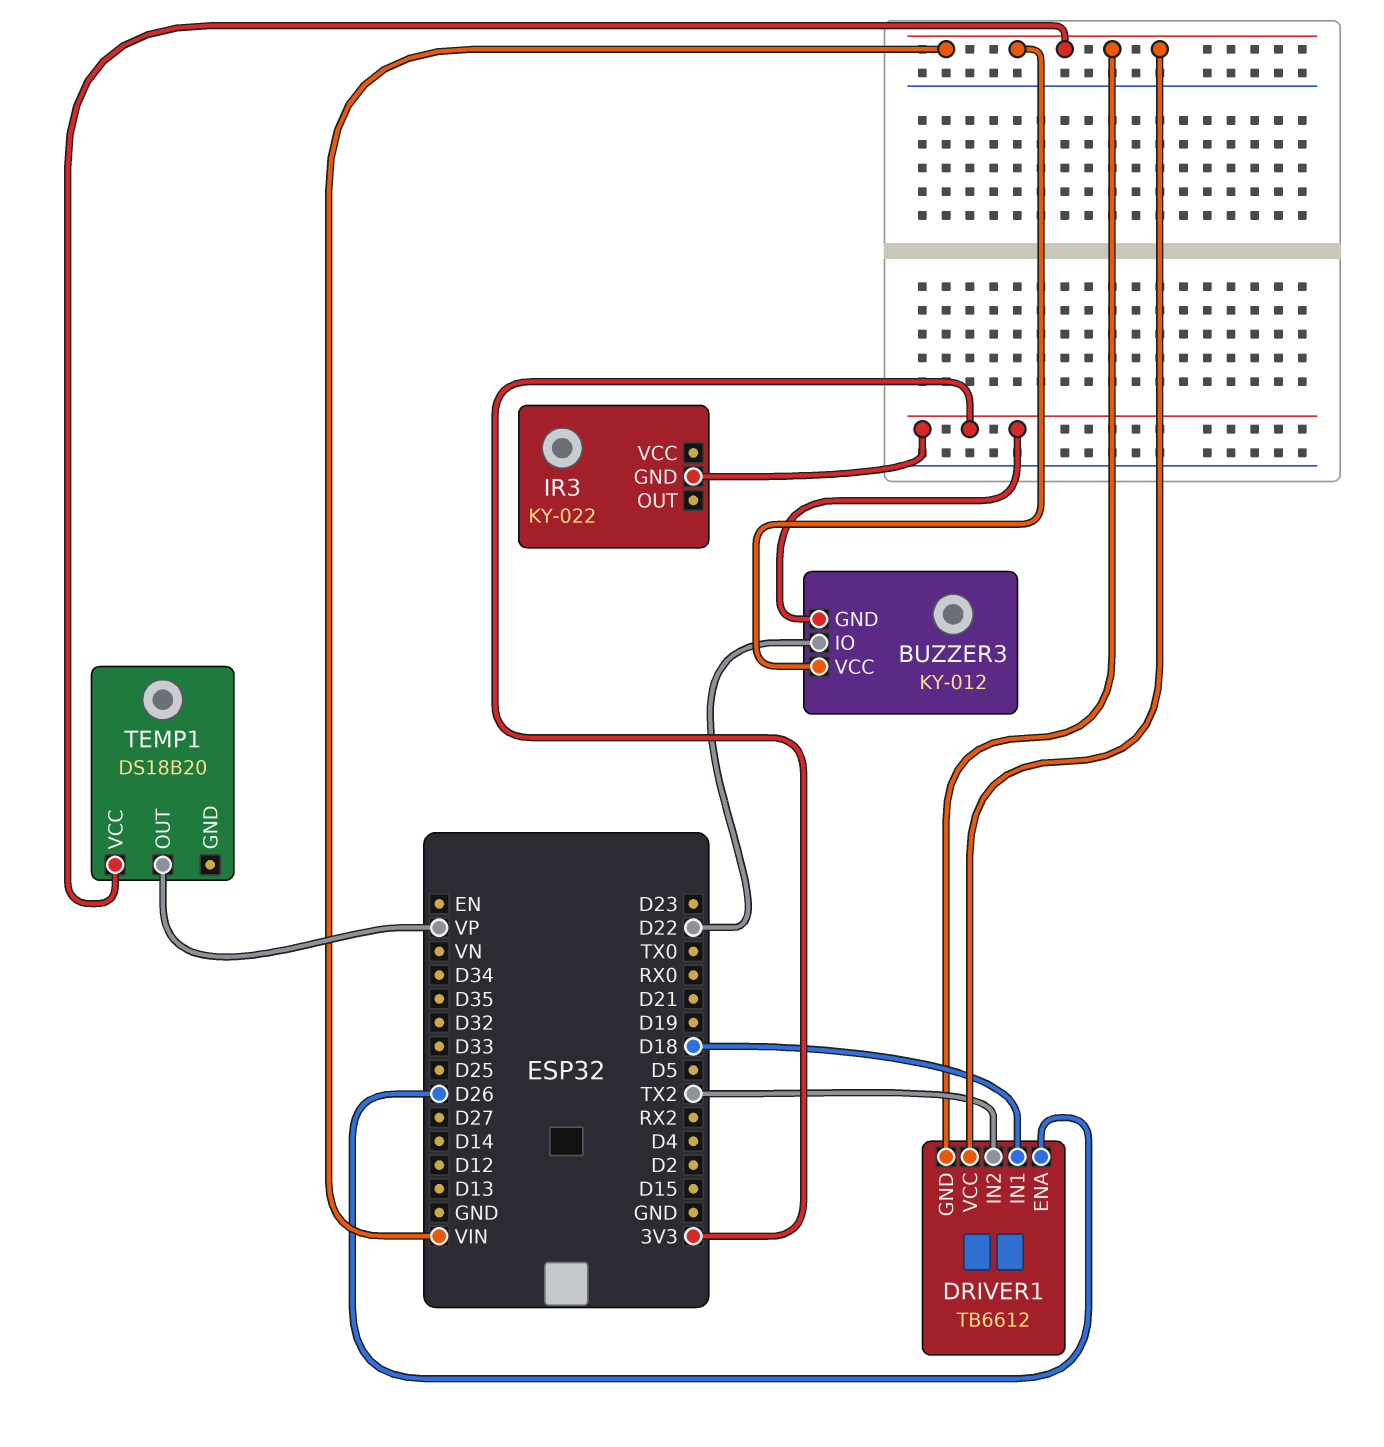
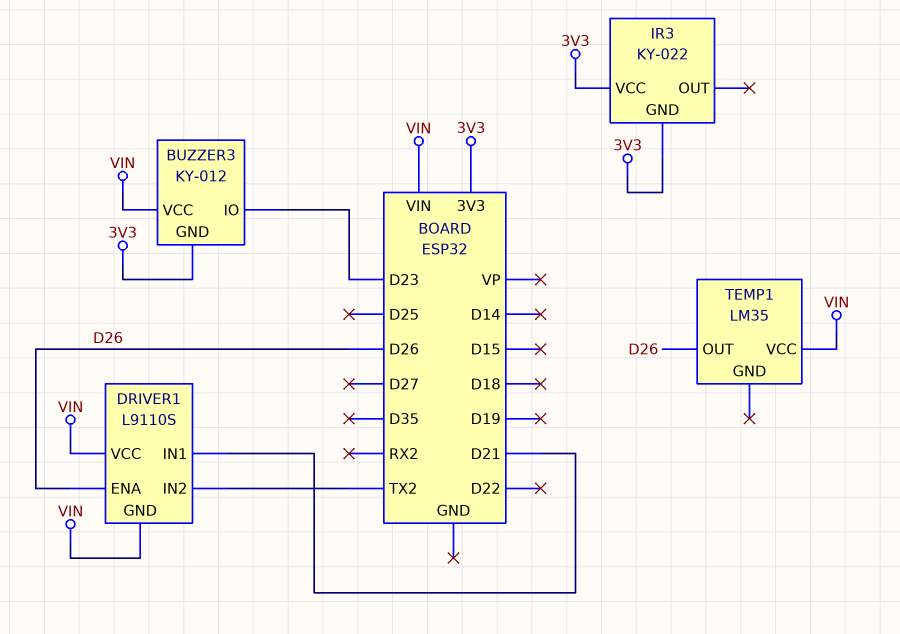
BUZZER3 pin IO: D22 -> D23
DRIVER1: TB6612 -> L9110S
DRIVER1 pin IN1: D18 -> D21
IR3 pin VCC: none -> 3V3
TEMP1: DS18B20 -> LM35
TEMP1 pin OUT: VP -> D26

